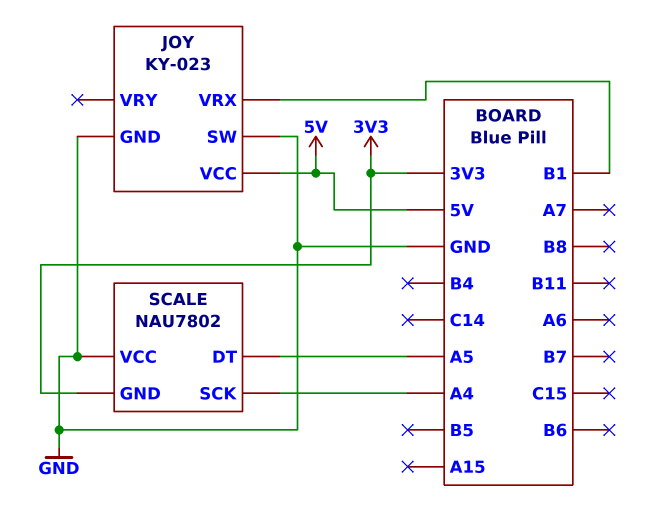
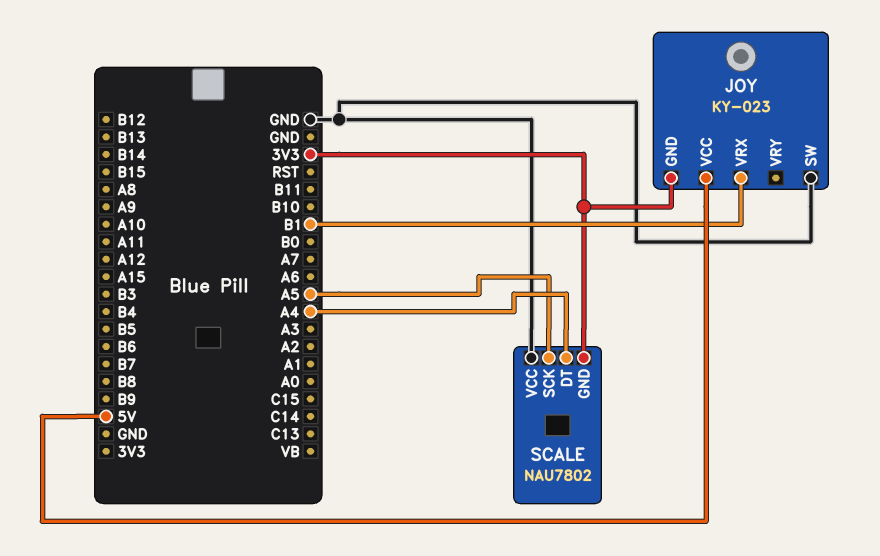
JOY pin GND: GND -> 3V3
SCALE pin DT: A5 -> A4
SCALE pin SCK: A4 -> A5

